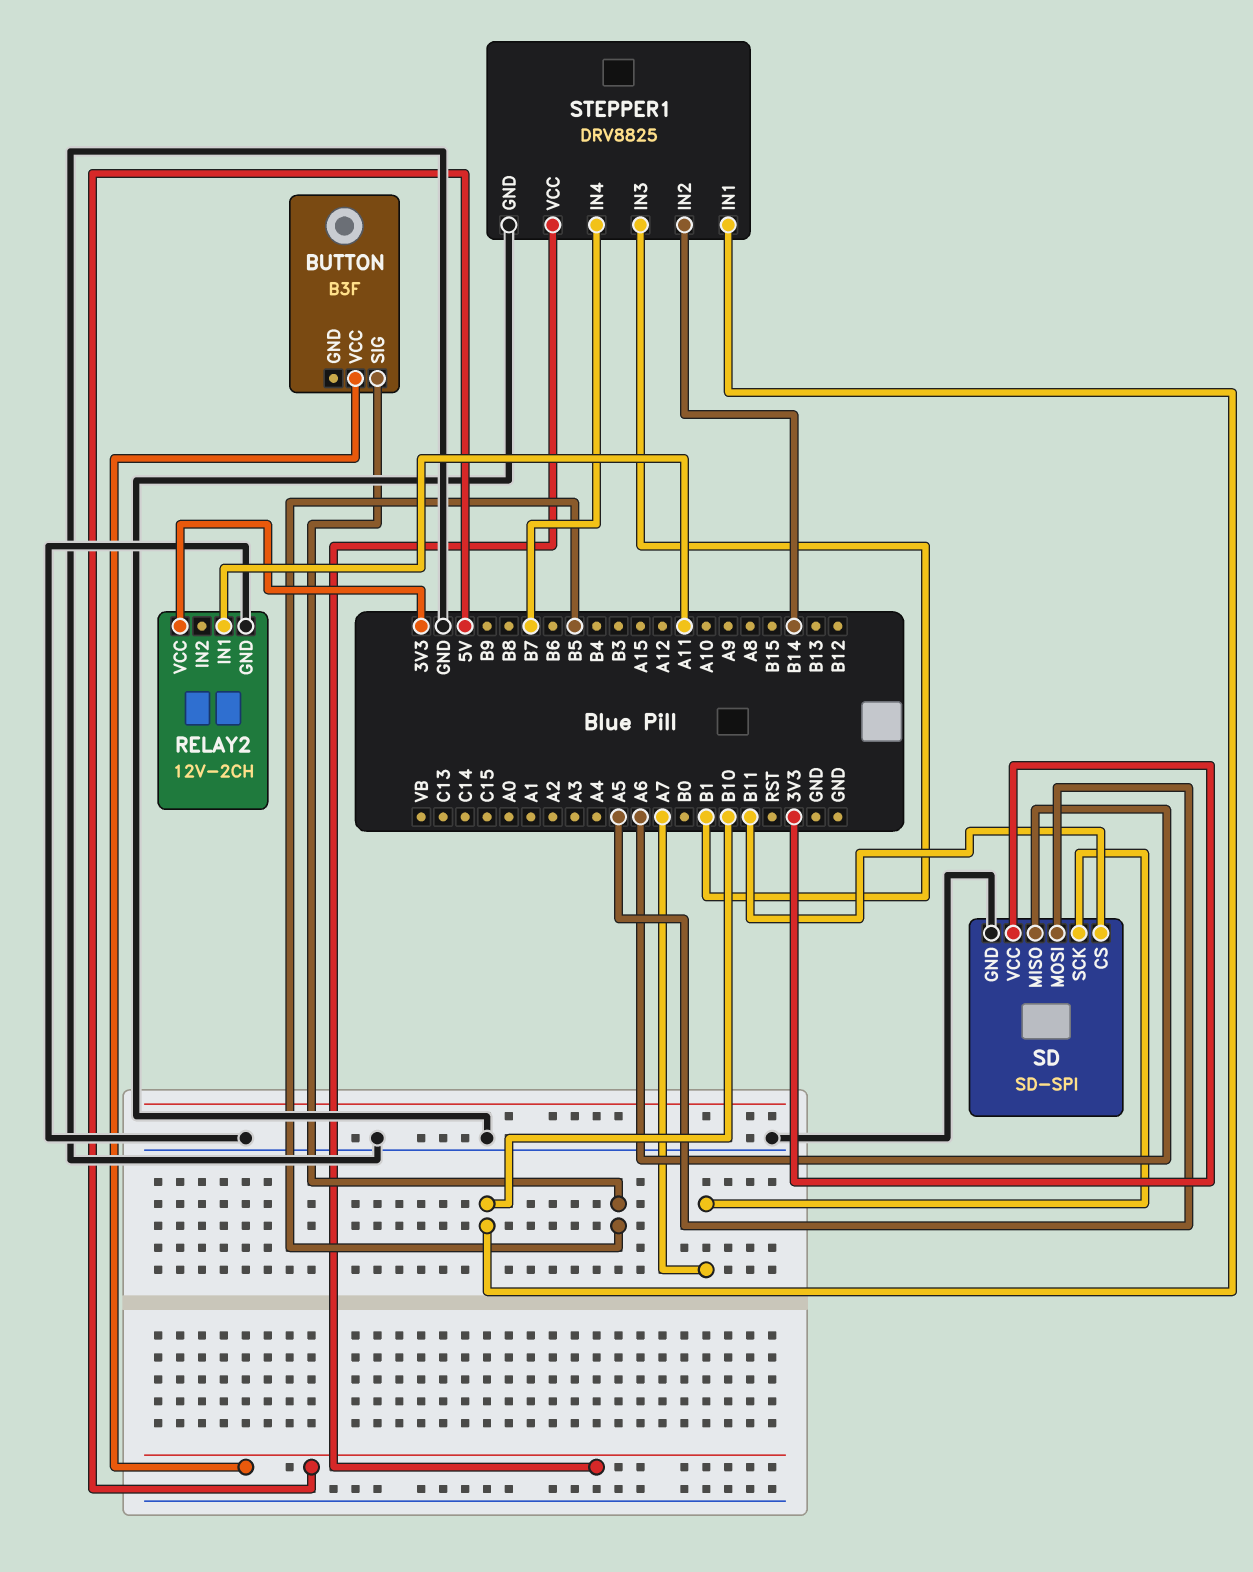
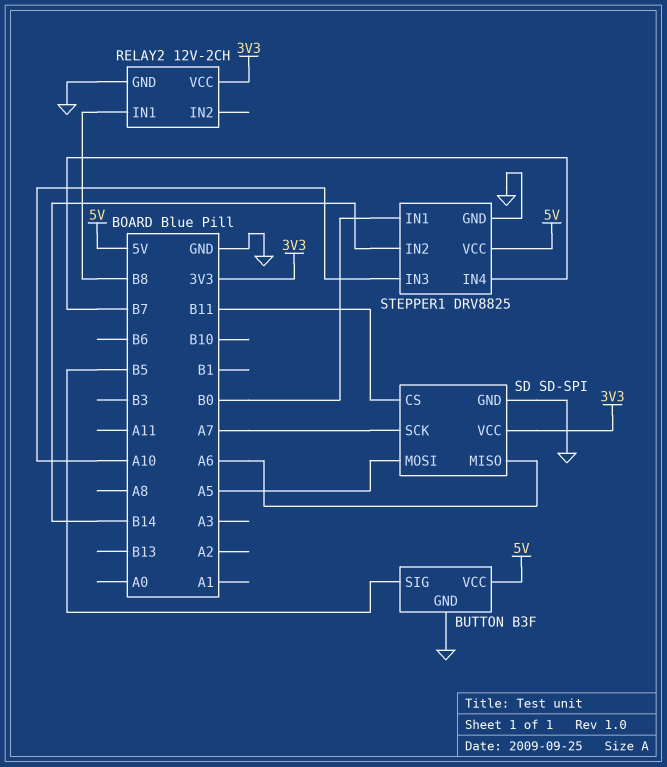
BUTTON pin GND: none -> GND
RELAY2 pin IN1: A11 -> B8
STEPPER1 pin IN1: B10 -> B0
STEPPER1 pin IN3: B1 -> A10

